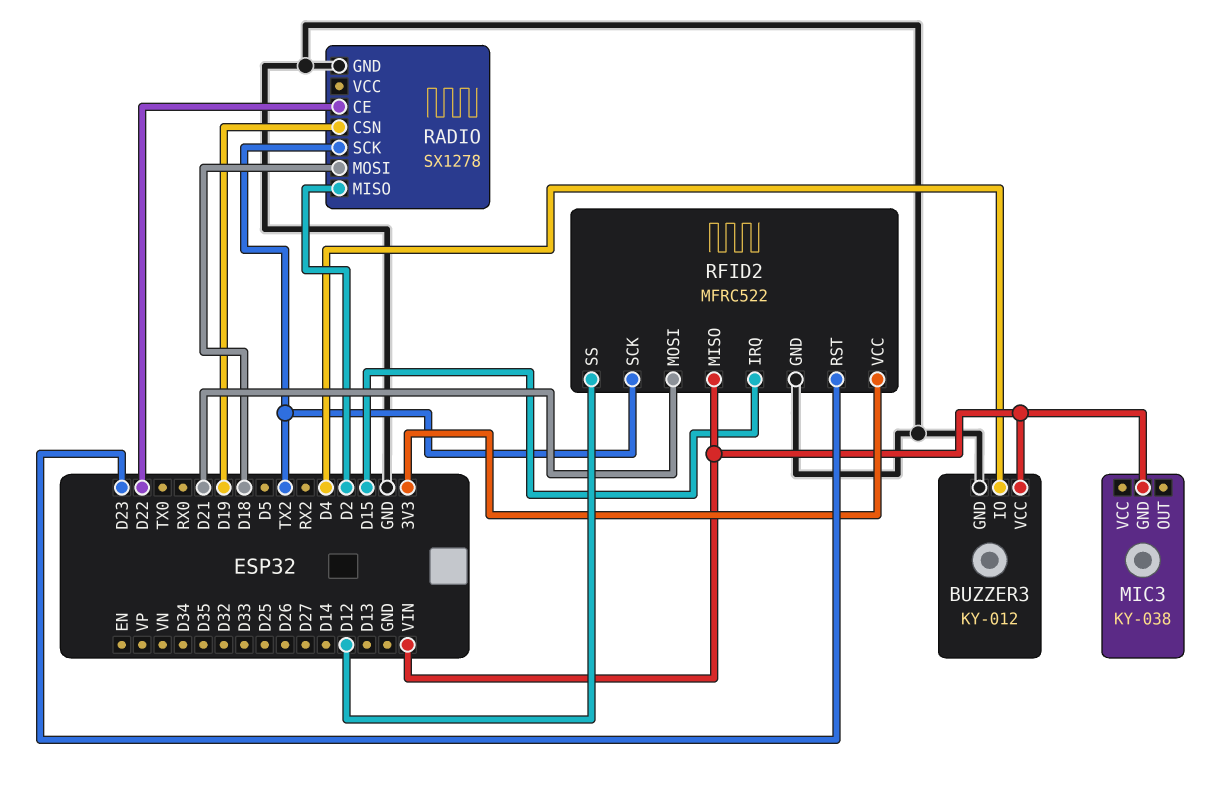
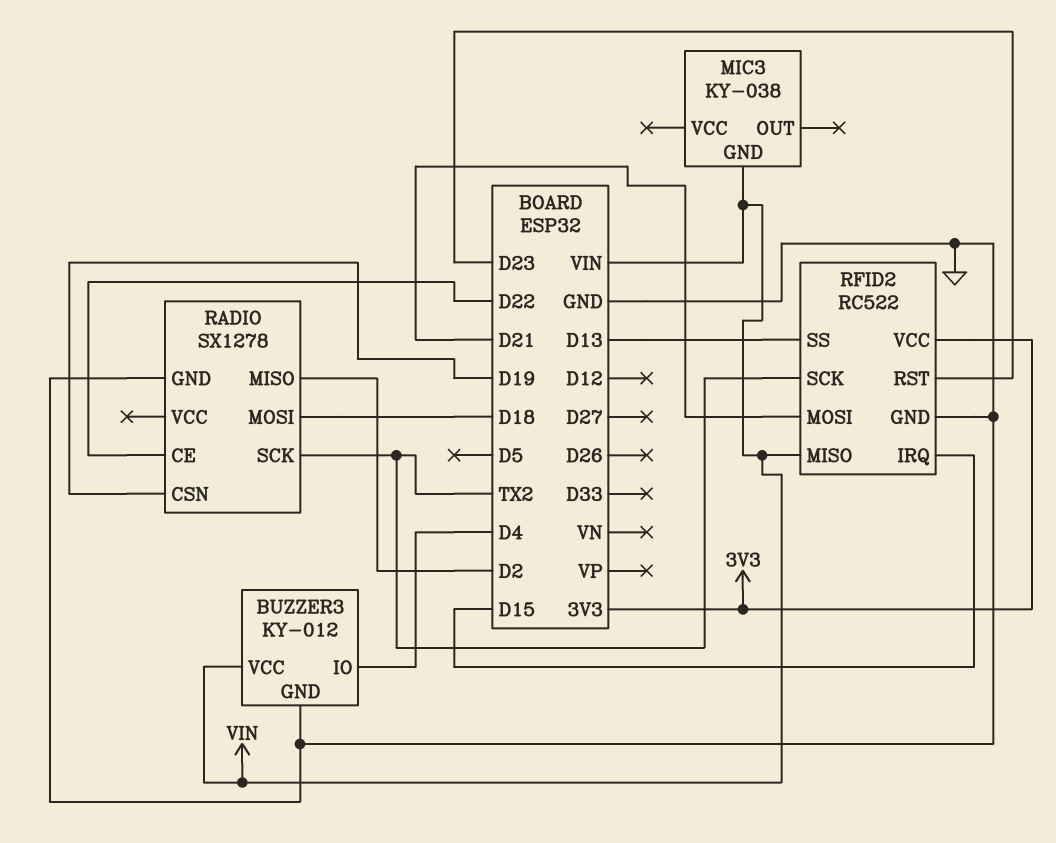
RFID2: MFRC522 -> RC522
RFID2 pin SS: D12 -> D13

